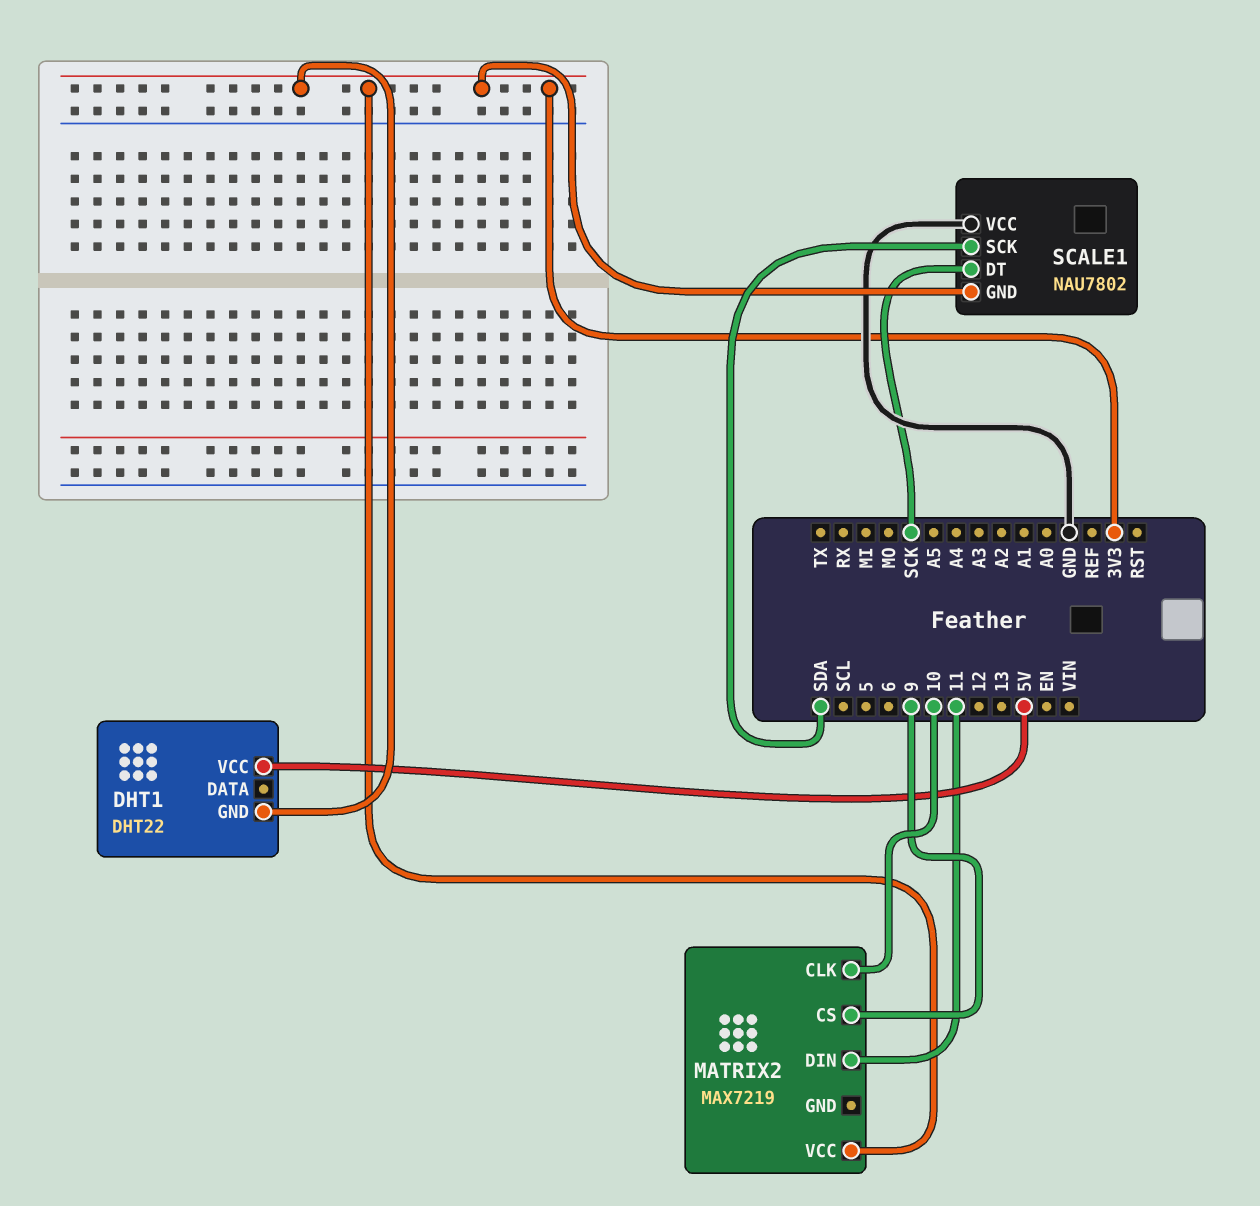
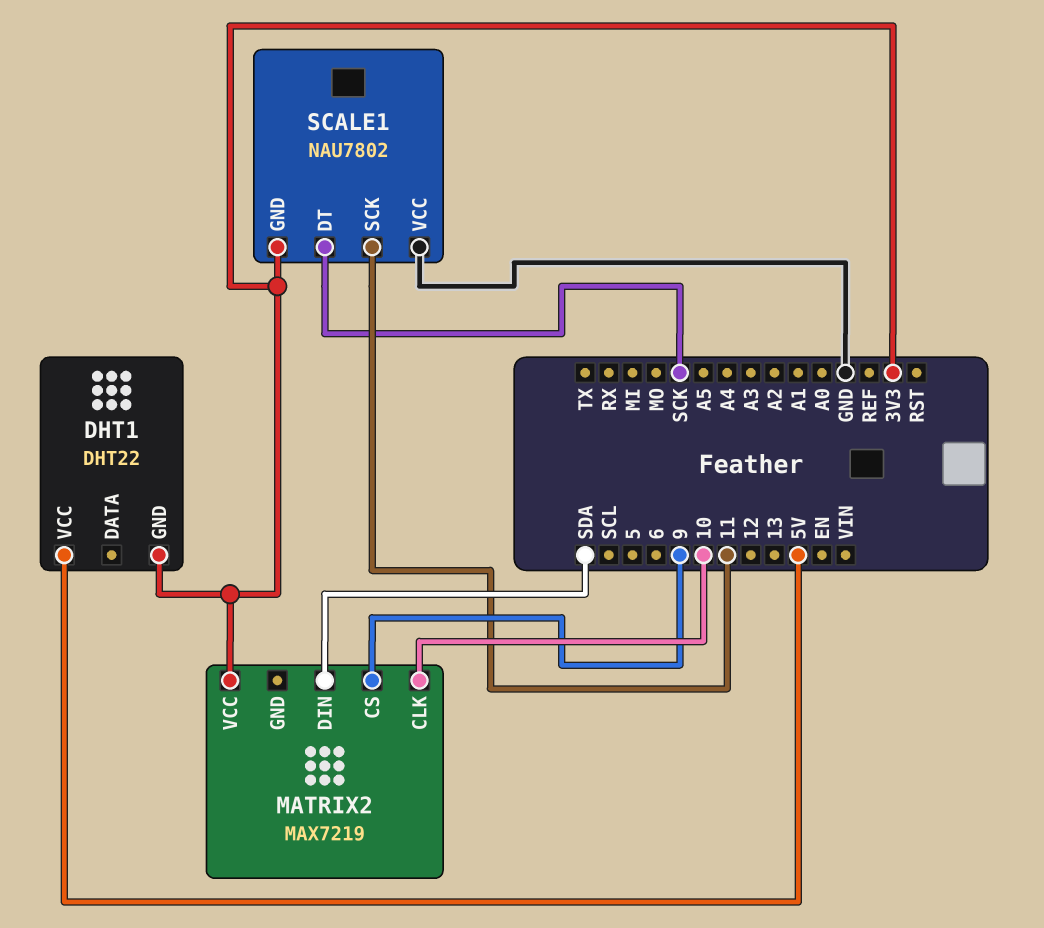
MATRIX2 pin DIN: 11 -> SDA
SCALE1 pin SCK: SDA -> 11

